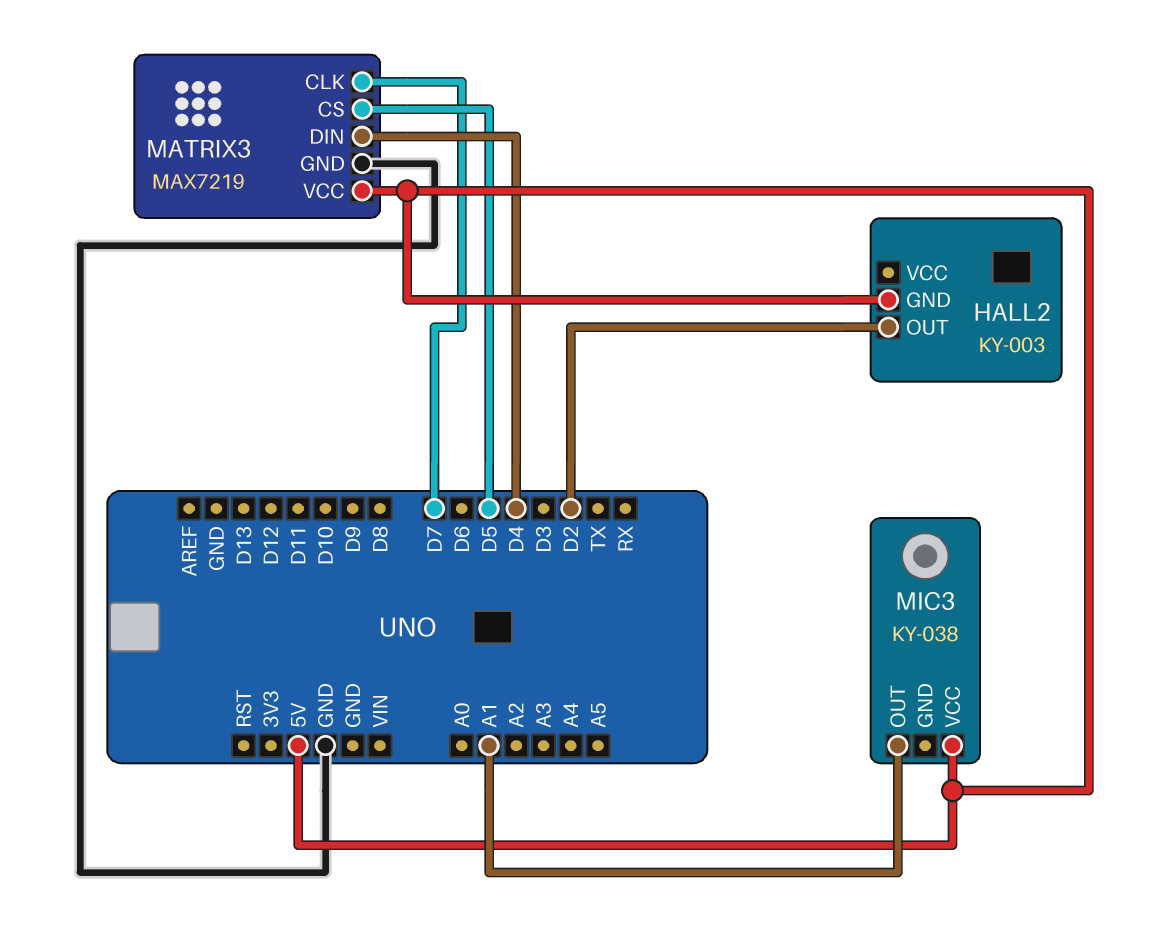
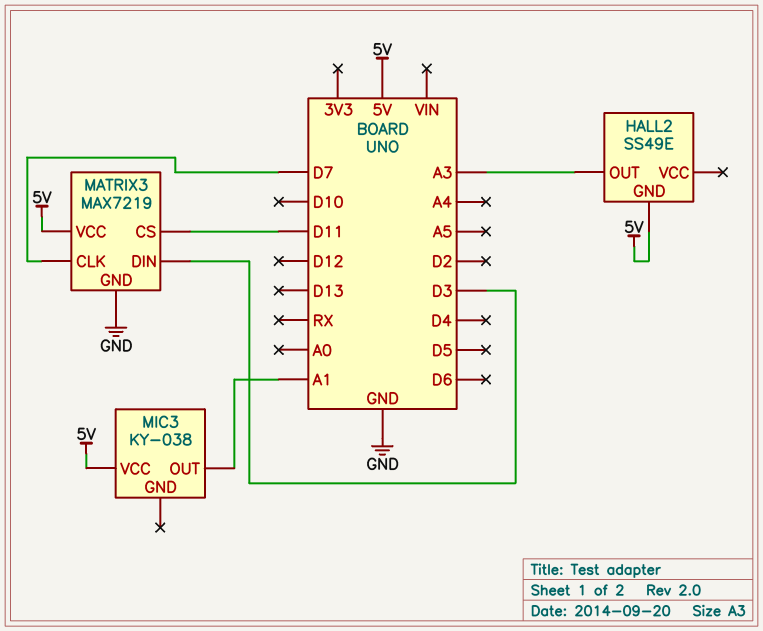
HALL2: KY-003 -> SS49E
HALL2 pin OUT: D2 -> A3
MATRIX3 pin CS: D5 -> D11
MATRIX3 pin DIN: D4 -> D3

